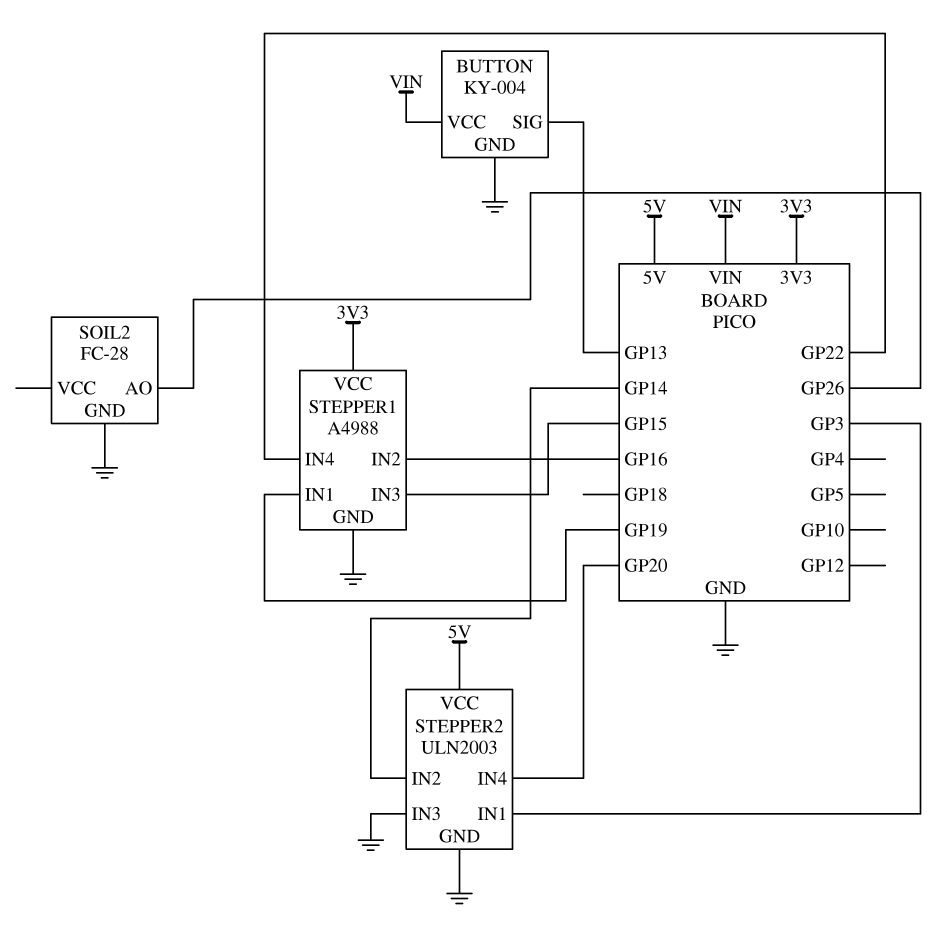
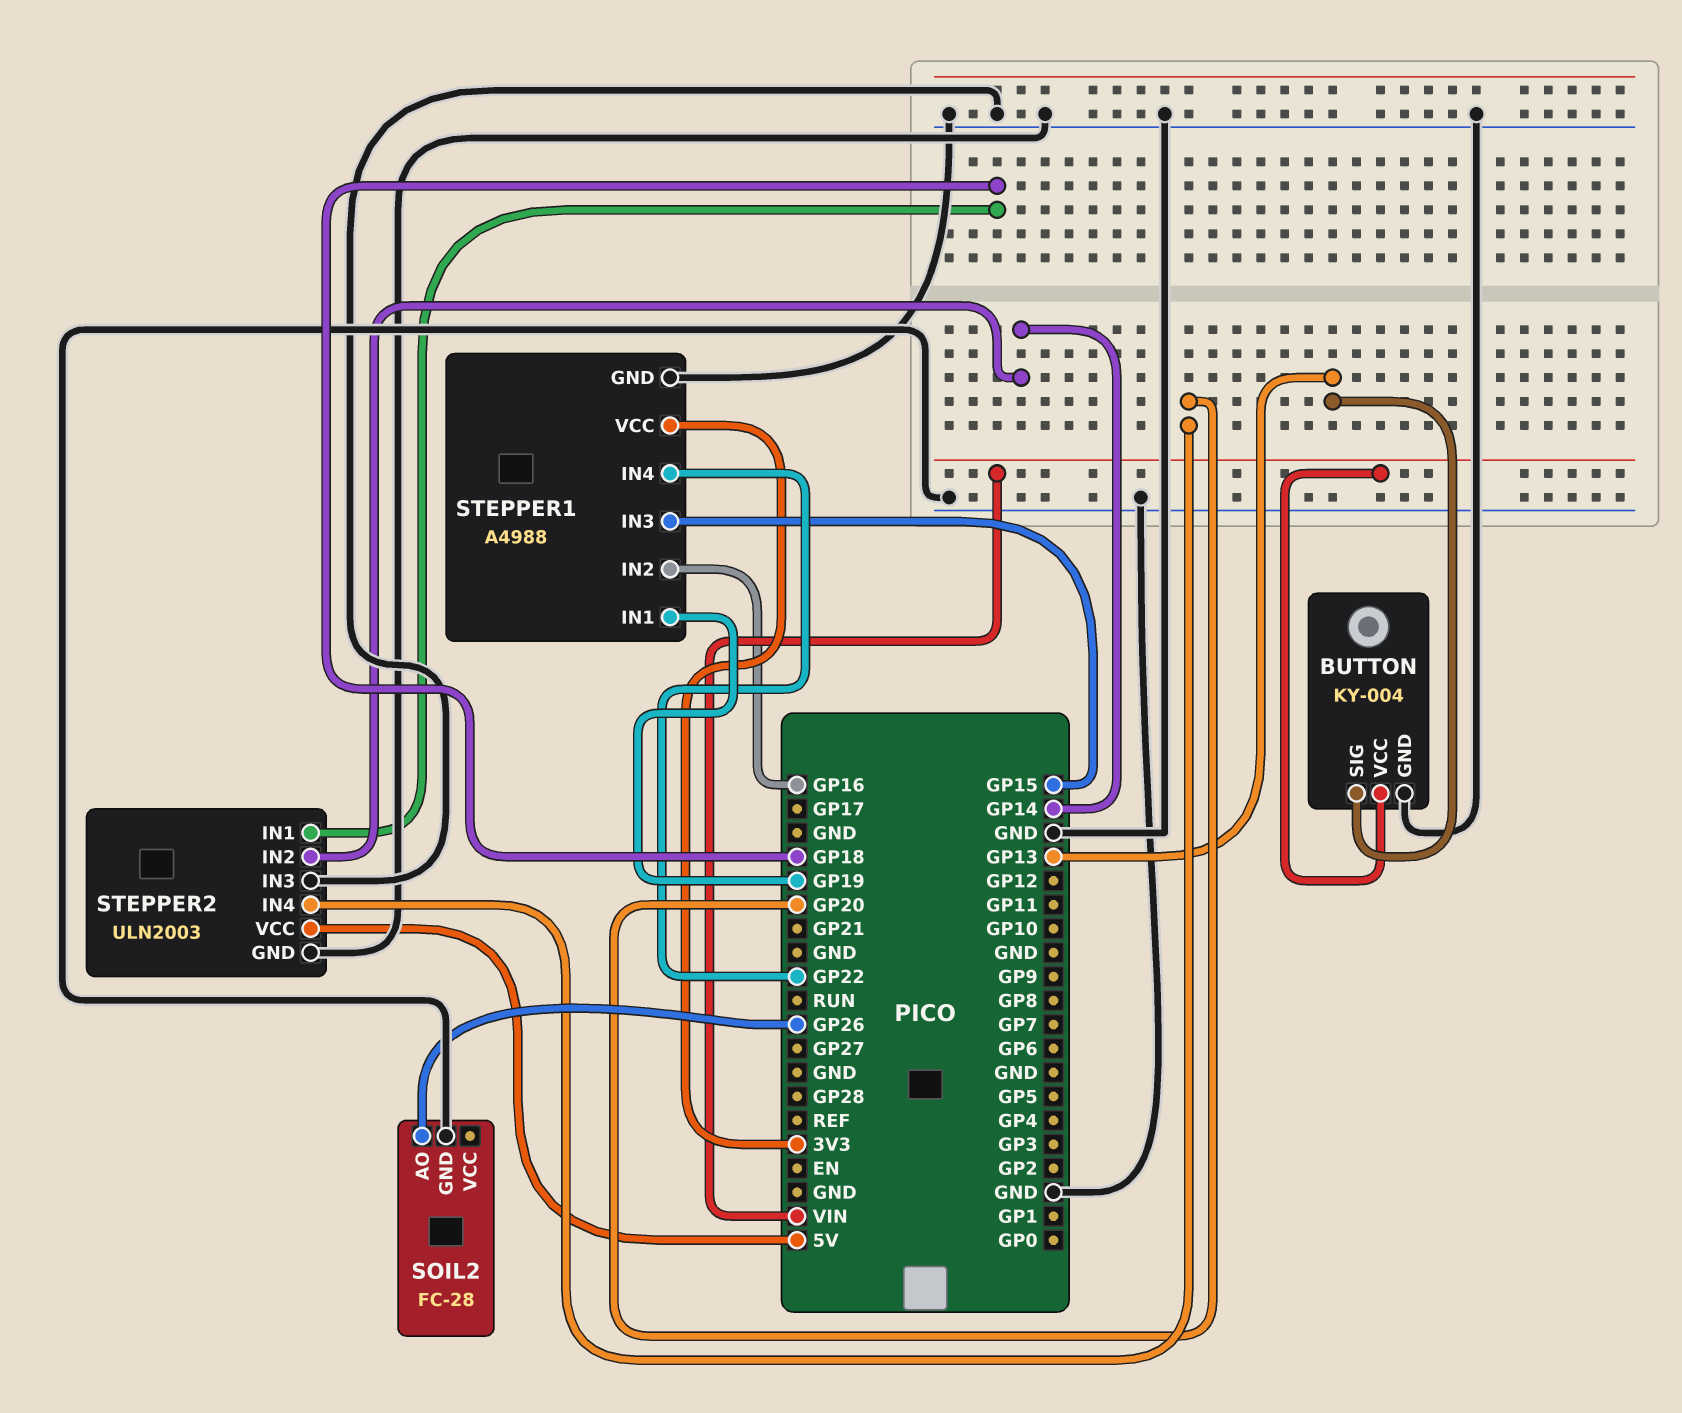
STEPPER2 pin IN1: GP3 -> GP18

